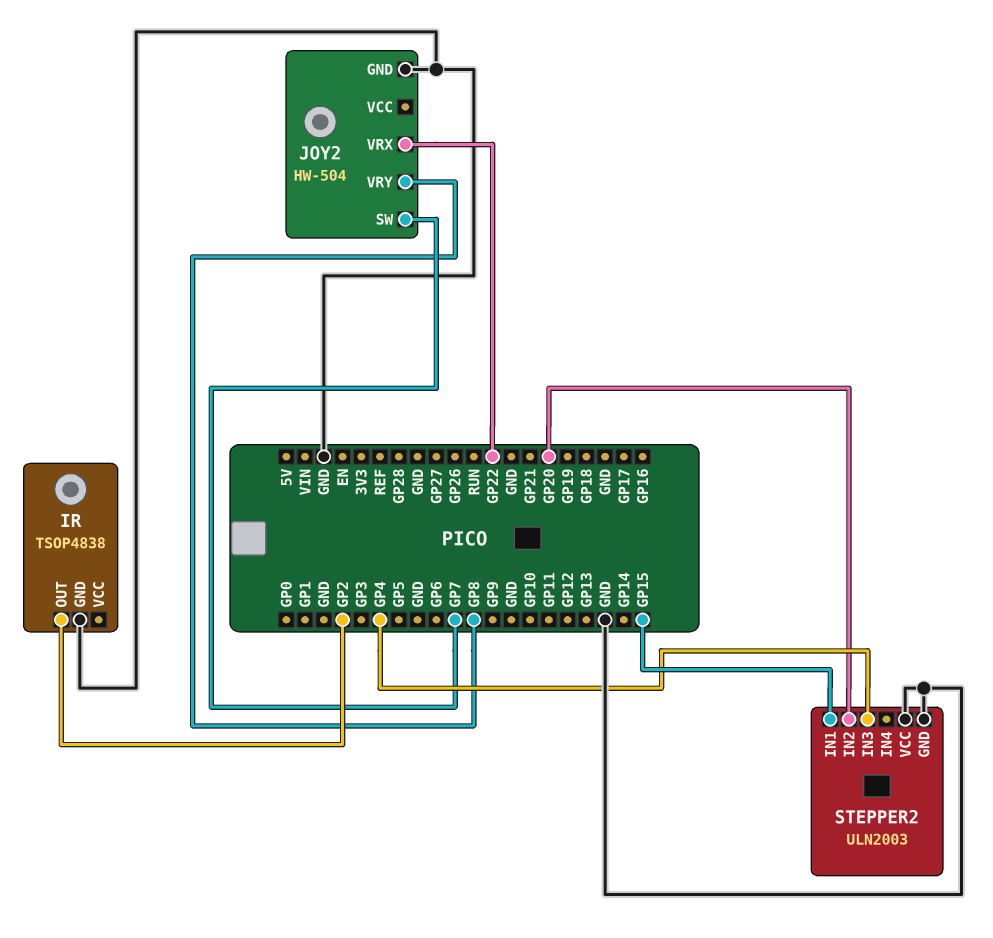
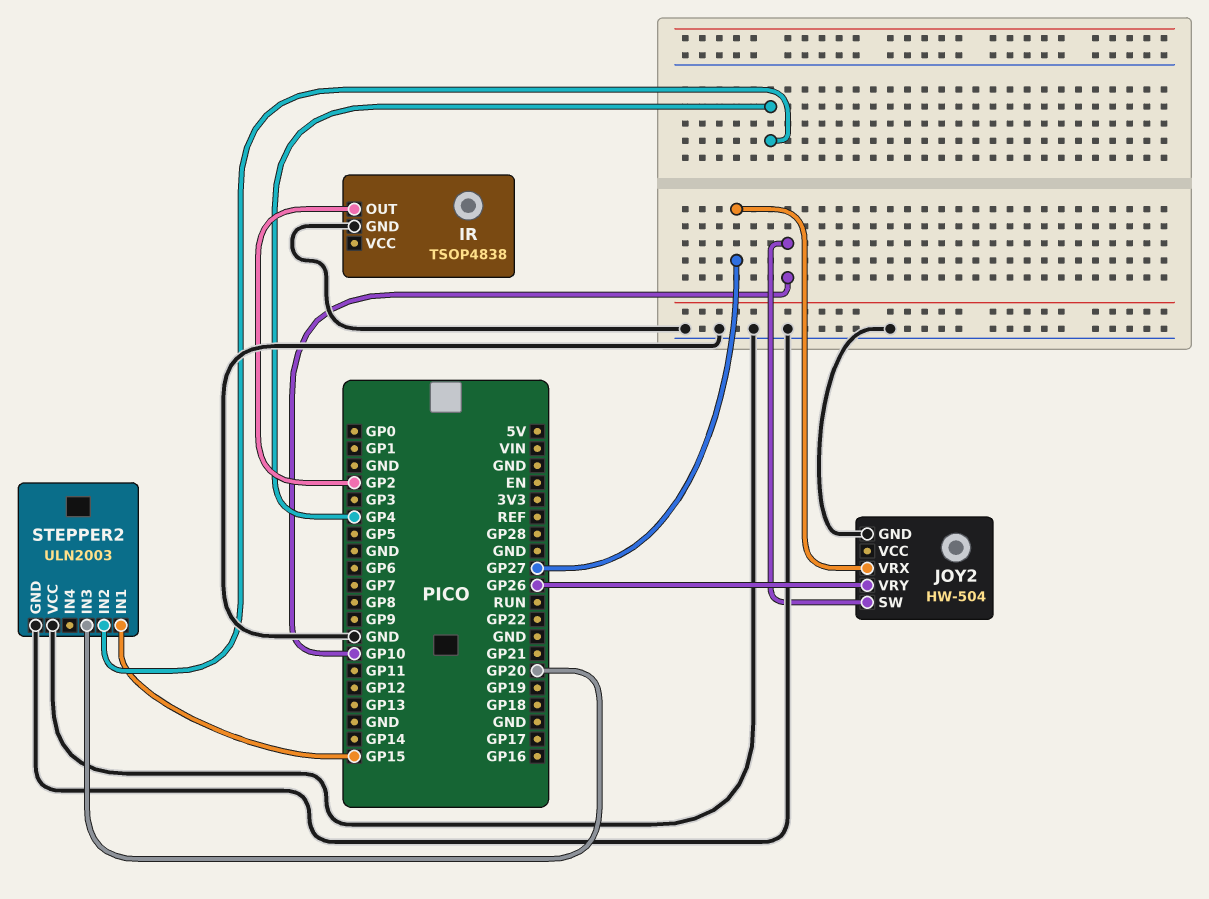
JOY2 pin SW: GP7 -> GP10
JOY2 pin VRX: GP22 -> GP27
JOY2 pin VRY: GP8 -> GP26
STEPPER2 pin IN2: GP20 -> GP4
STEPPER2 pin IN3: GP4 -> GP20

